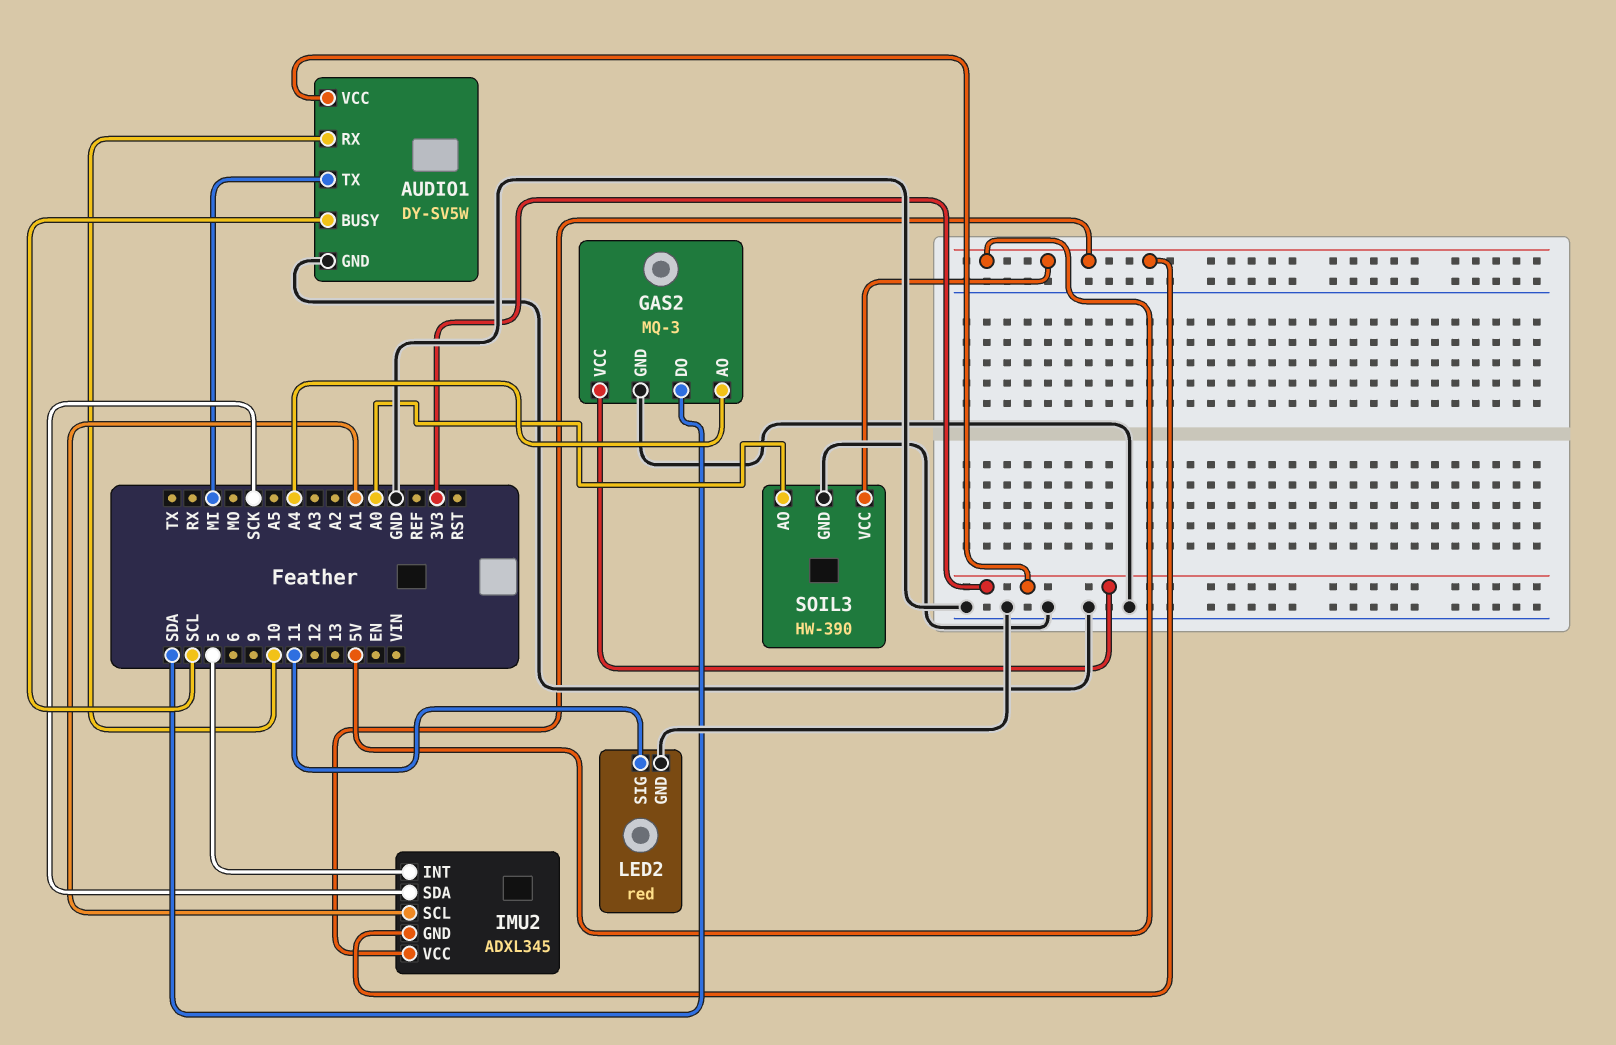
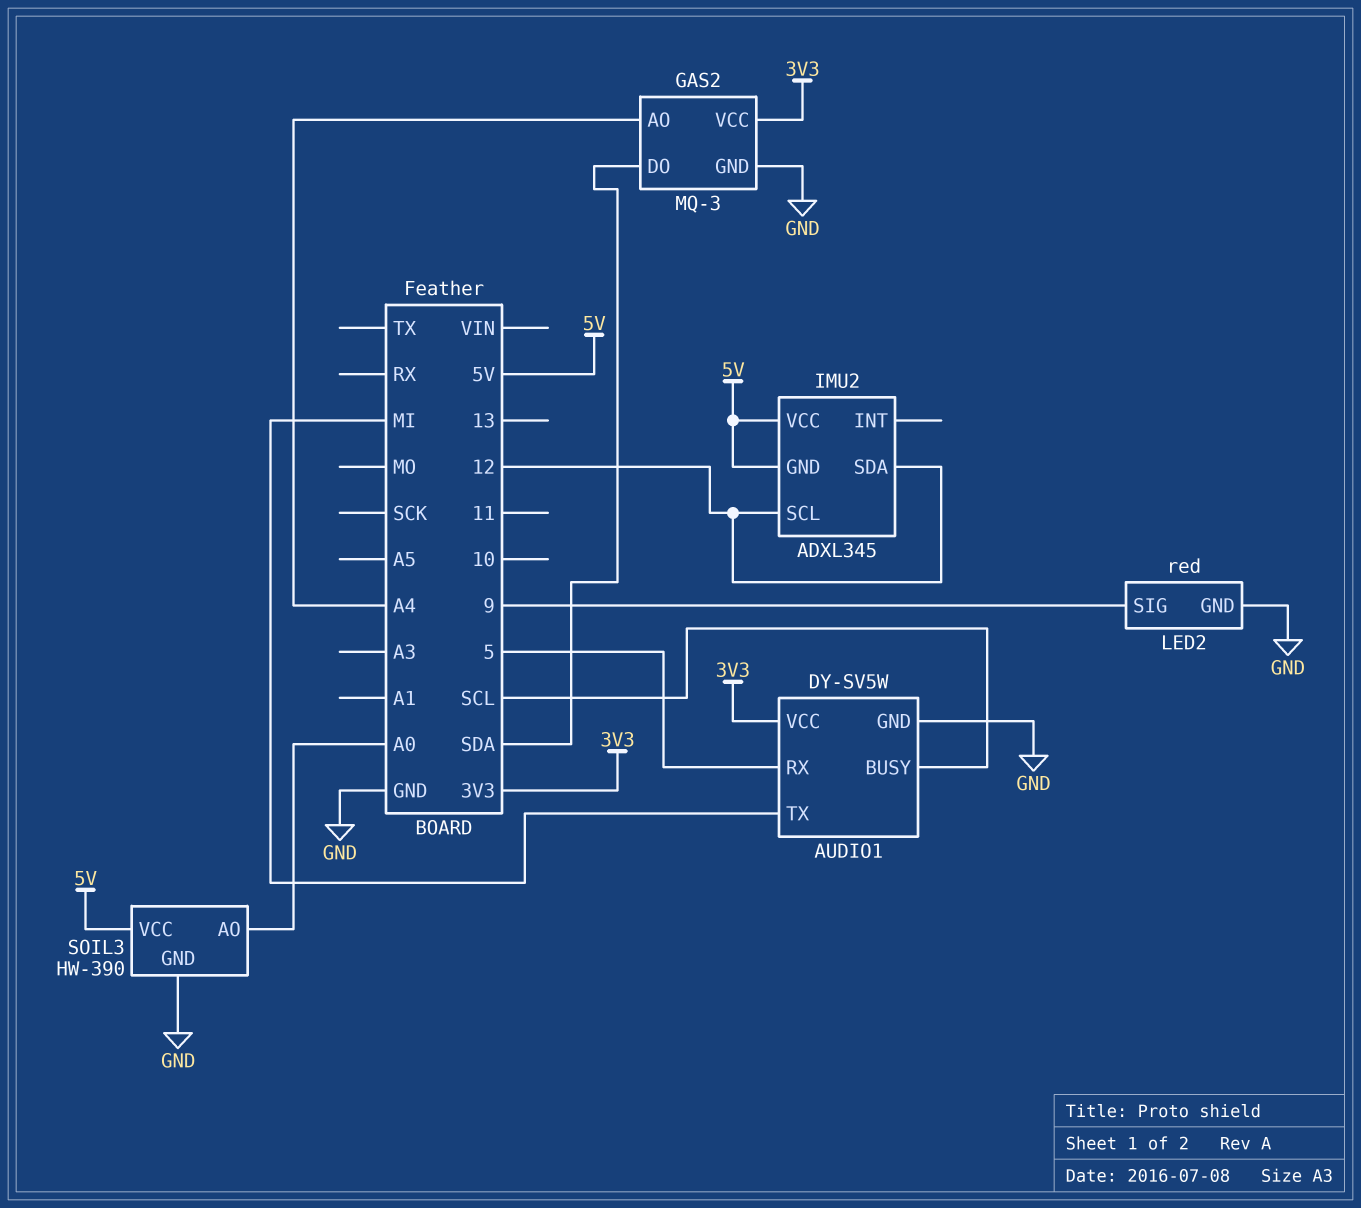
AUDIO1 pin RX: 10 -> 5
IMU2 pin INT: 5 -> none
IMU2 pin SCL: A1 -> 12
IMU2 pin SDA: SCK -> 12
LED2 pin SIG: 11 -> 9

